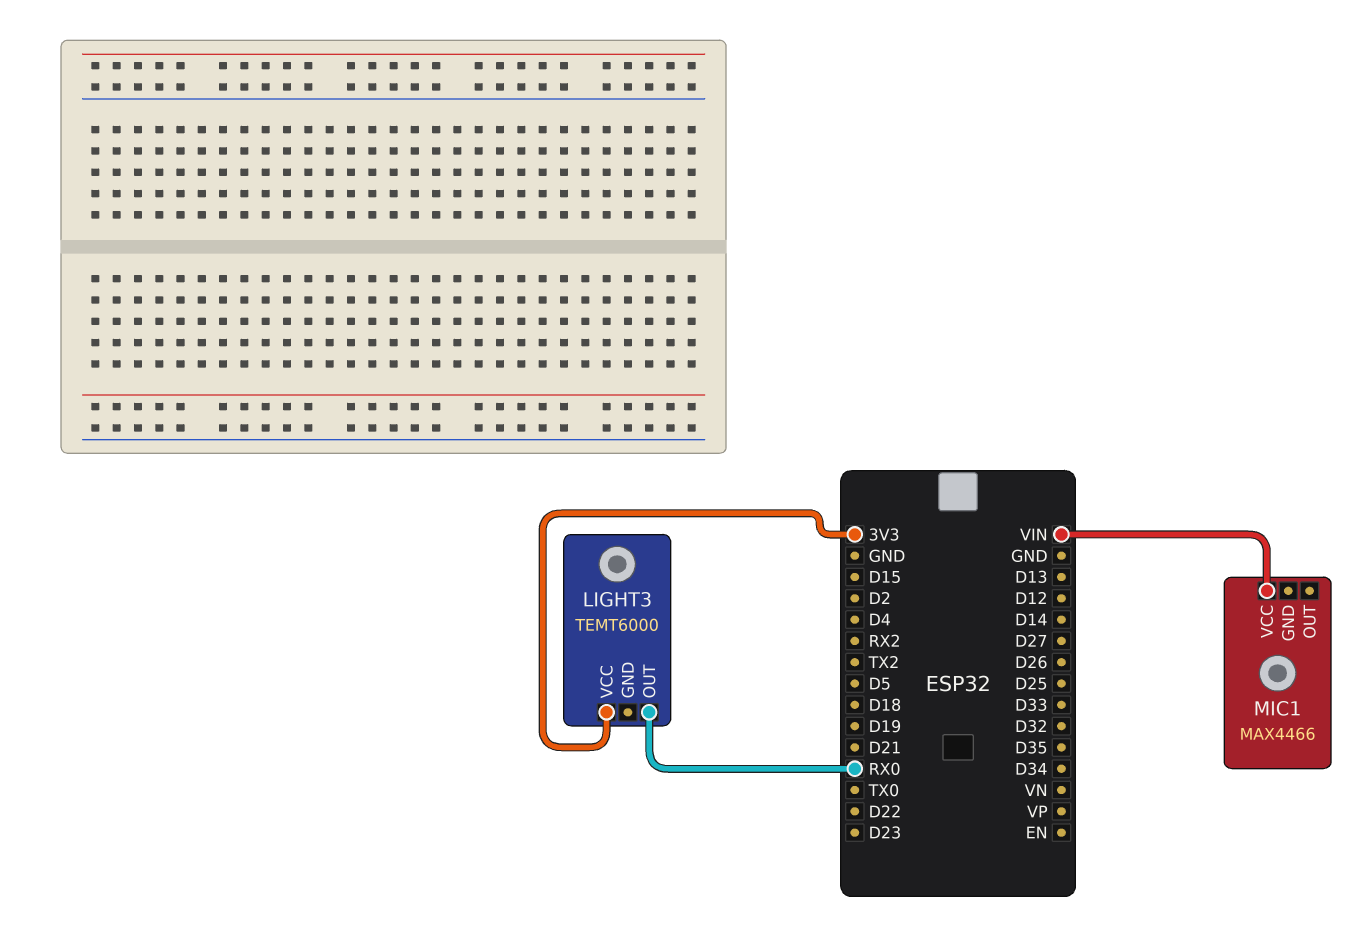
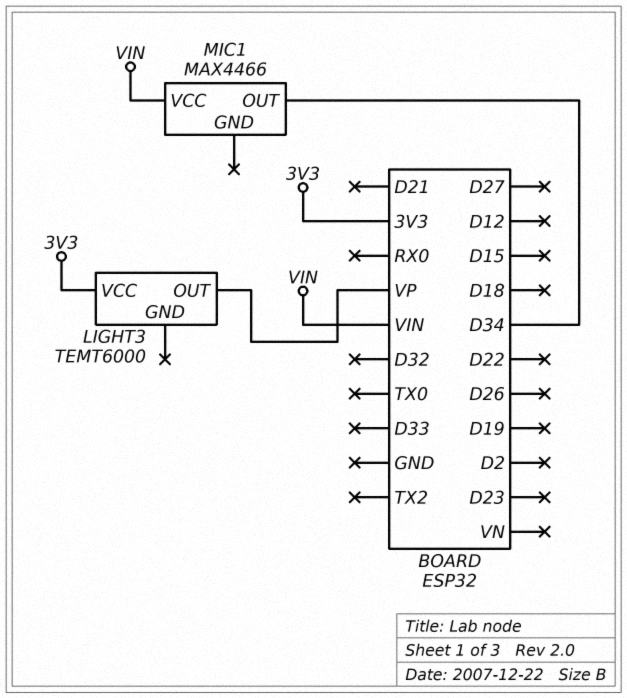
LIGHT3 pin OUT: RX0 -> VP
MIC1 pin OUT: none -> D34

